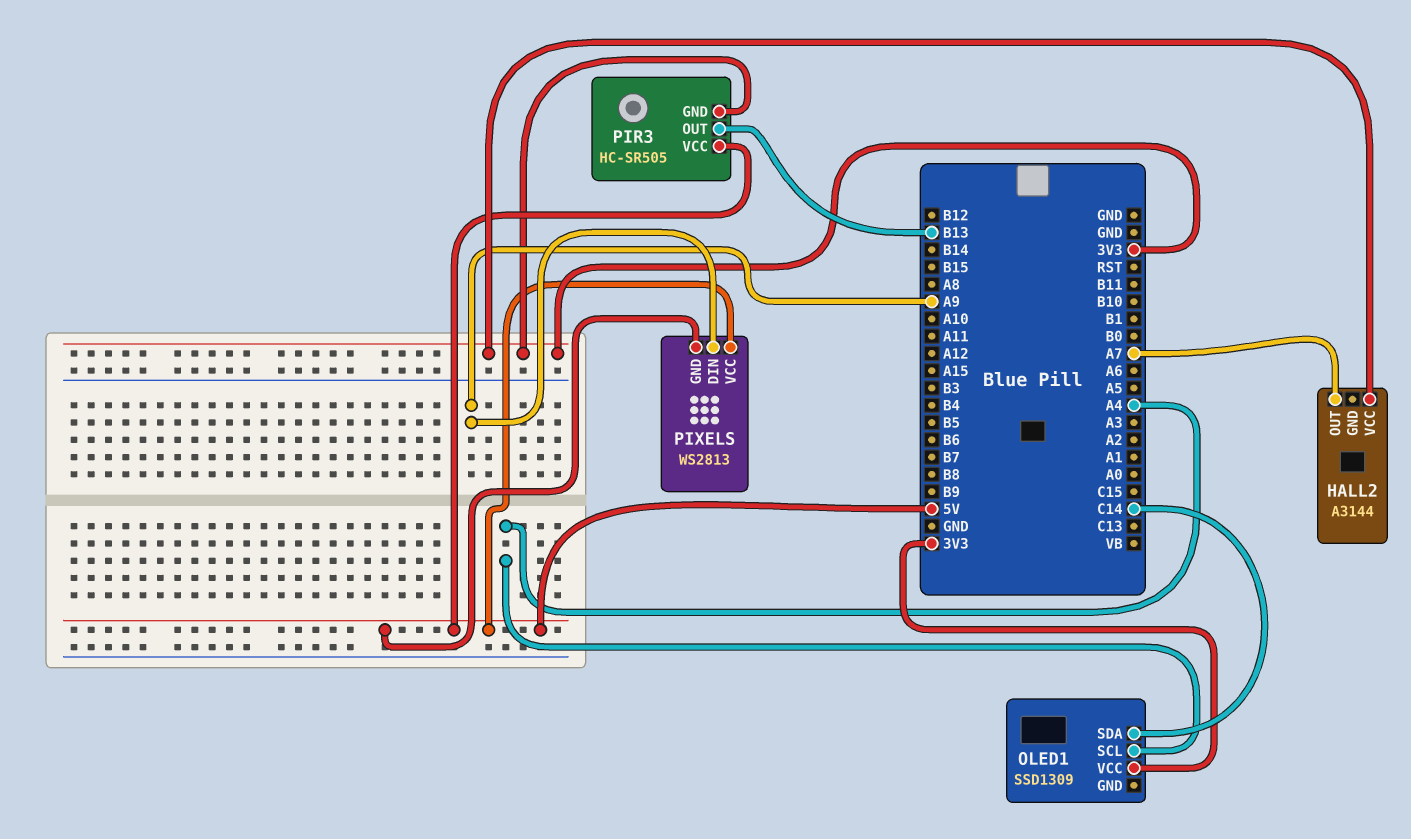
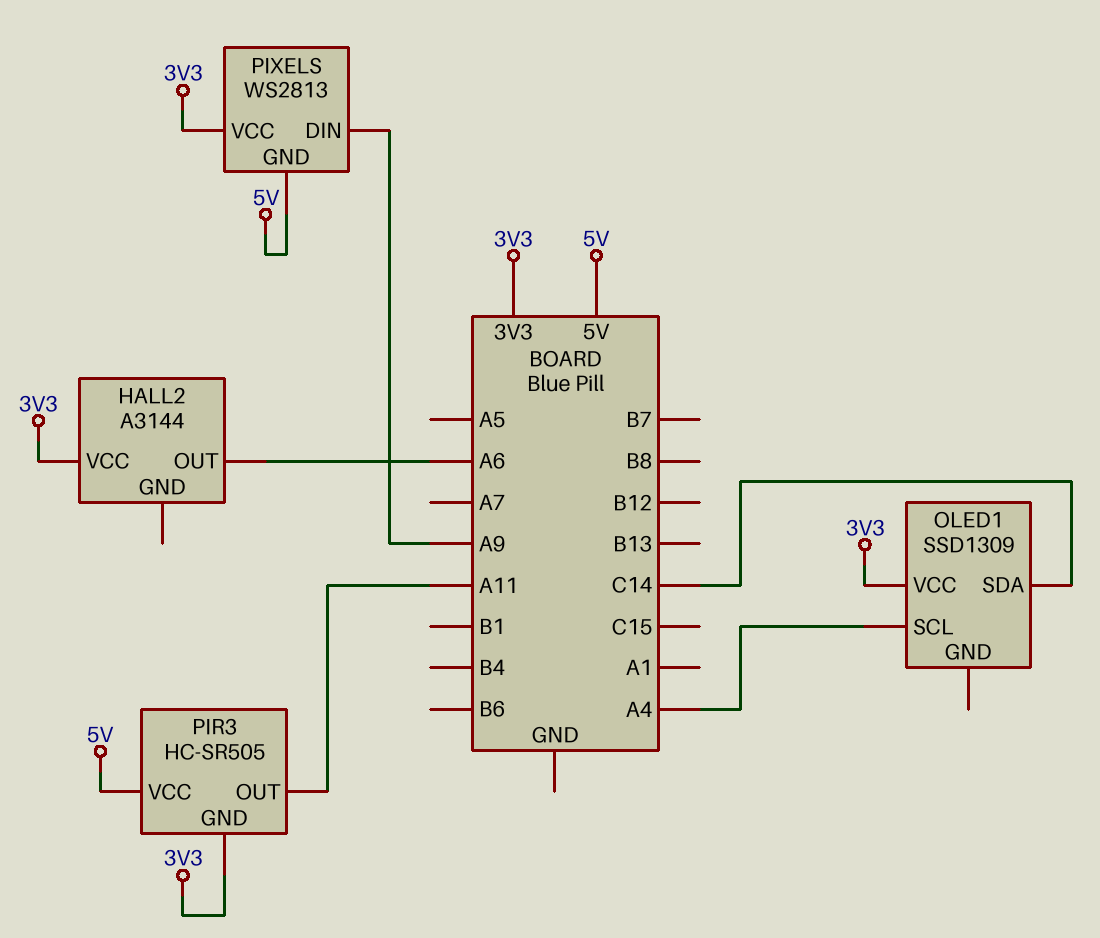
HALL2 pin OUT: A7 -> A6
PIR3 pin OUT: B13 -> A11
PIXELS pin VCC: 5V -> 3V3

